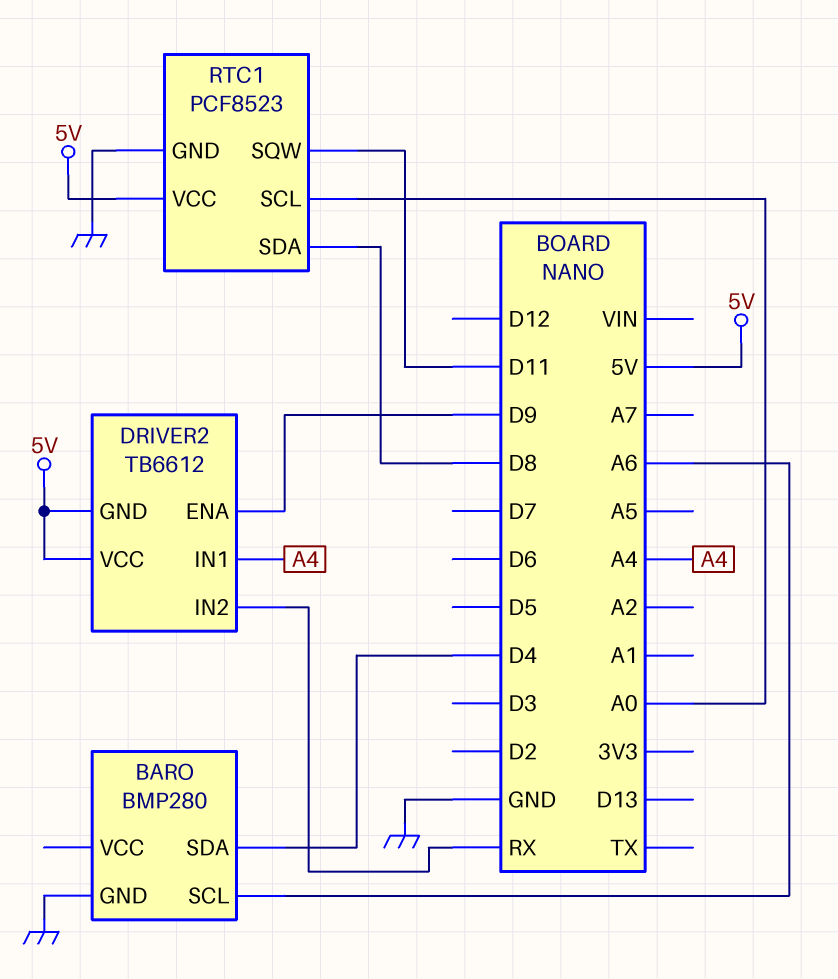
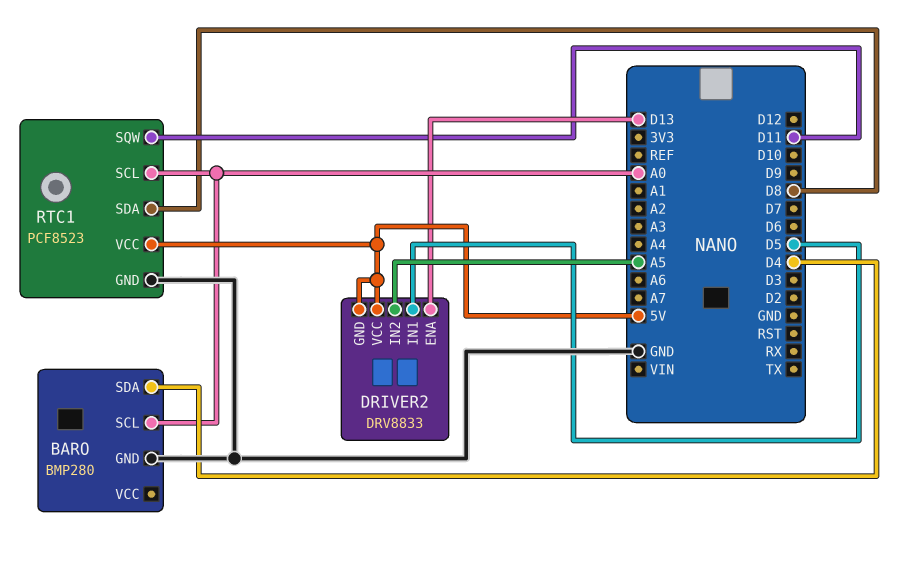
BARO pin SCL: A6 -> A0
DRIVER2: TB6612 -> DRV8833
DRIVER2 pin ENA: D9 -> D13
DRIVER2 pin IN1: A4 -> D5
DRIVER2 pin IN2: RX -> A5

